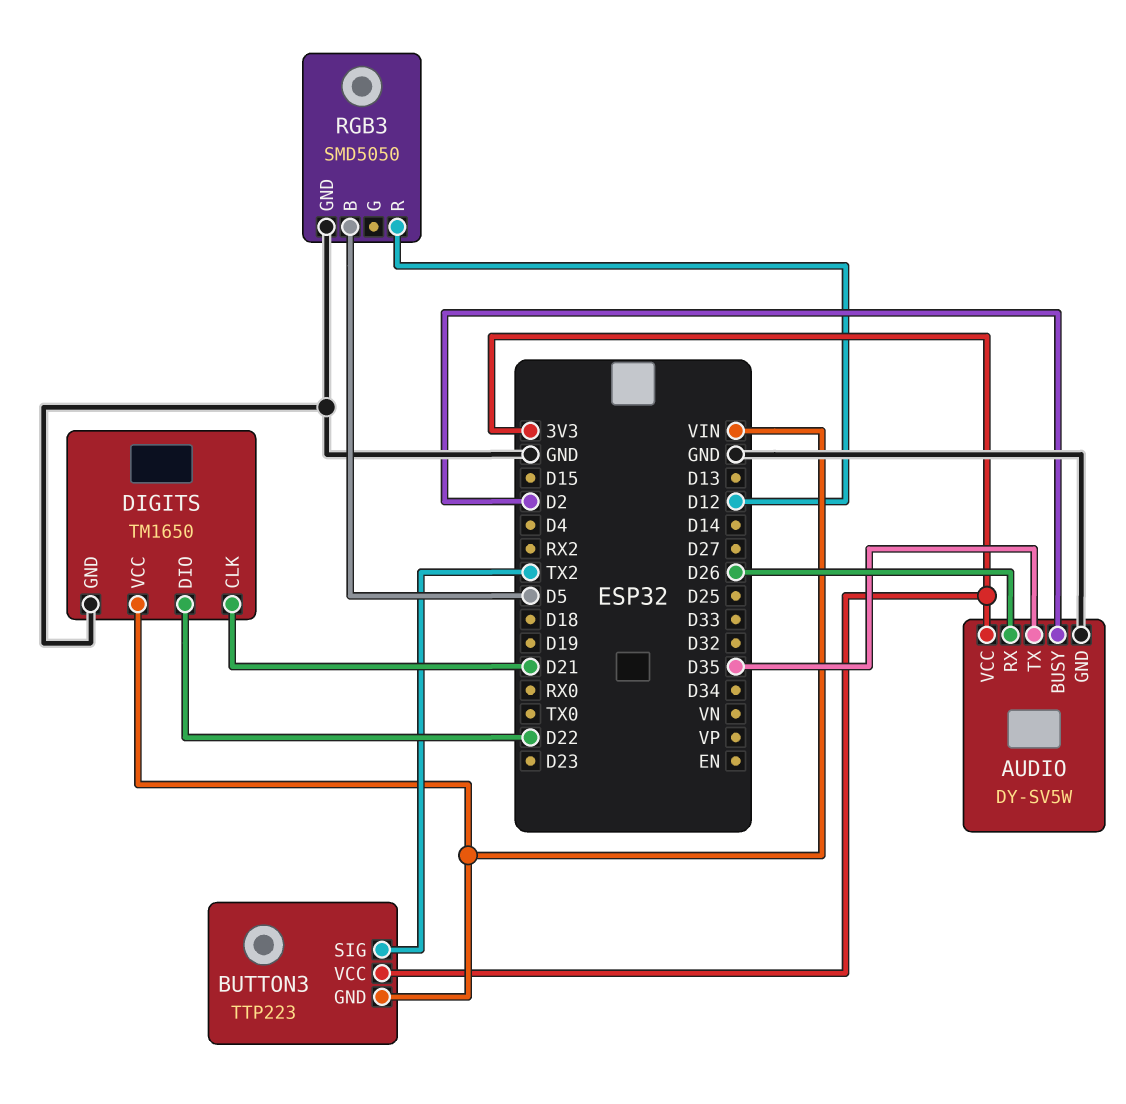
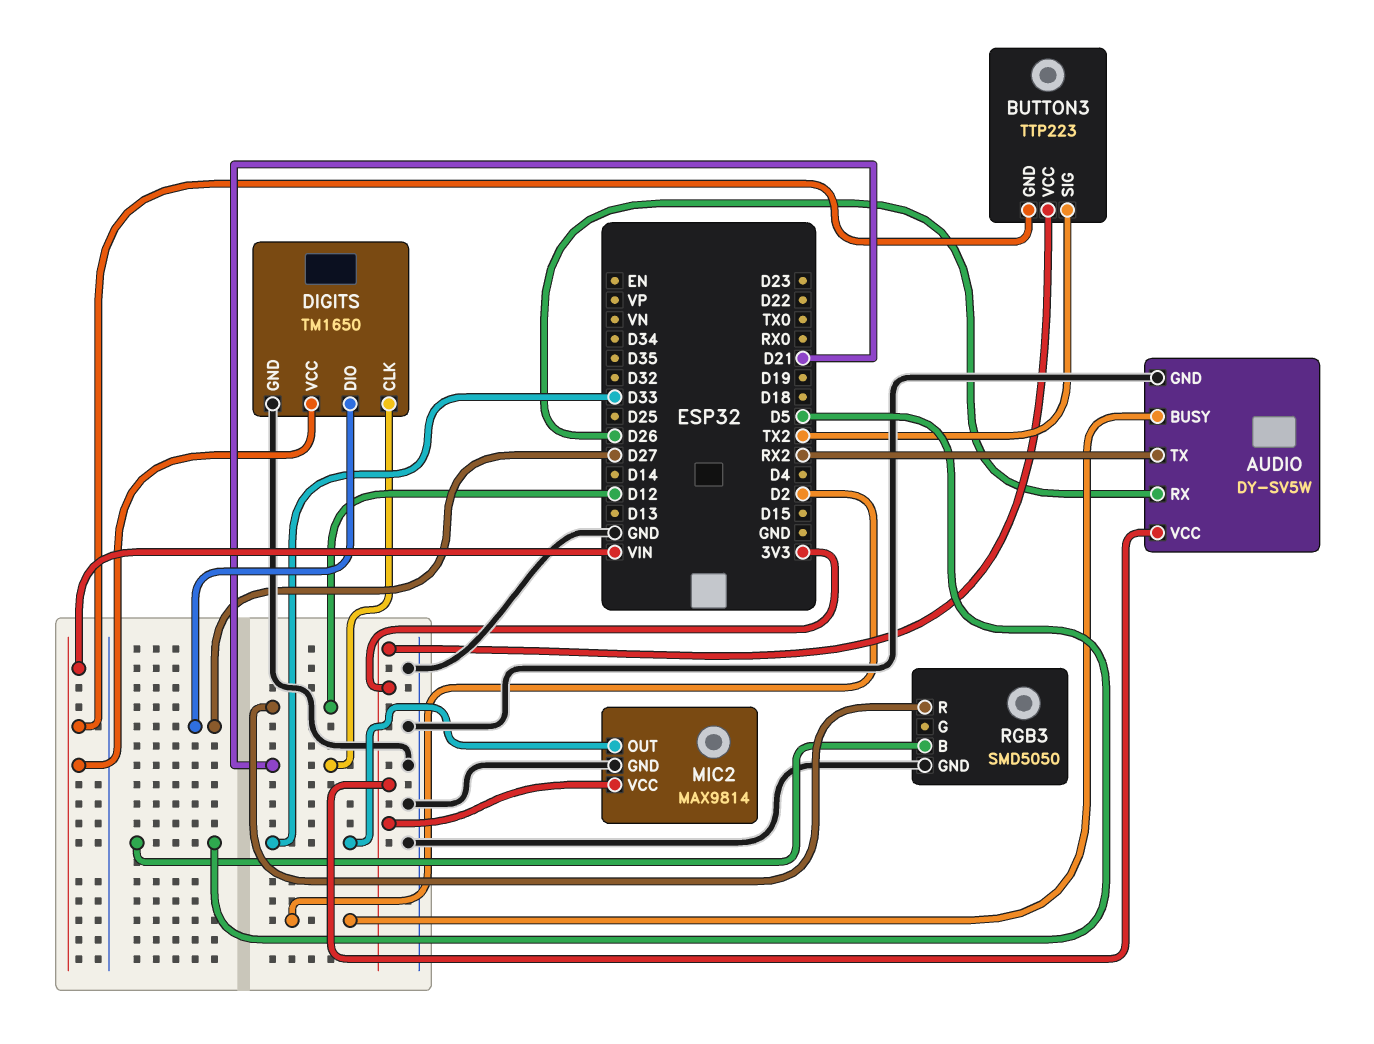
AUDIO pin TX: D35 -> RX2
DIGITS pin DIO: D22 -> D27
MIC2: none -> MAX9814
MIC2 pin GND: none -> GND
MIC2 pin OUT: none -> D33
MIC2 pin VCC: none -> 3V3

